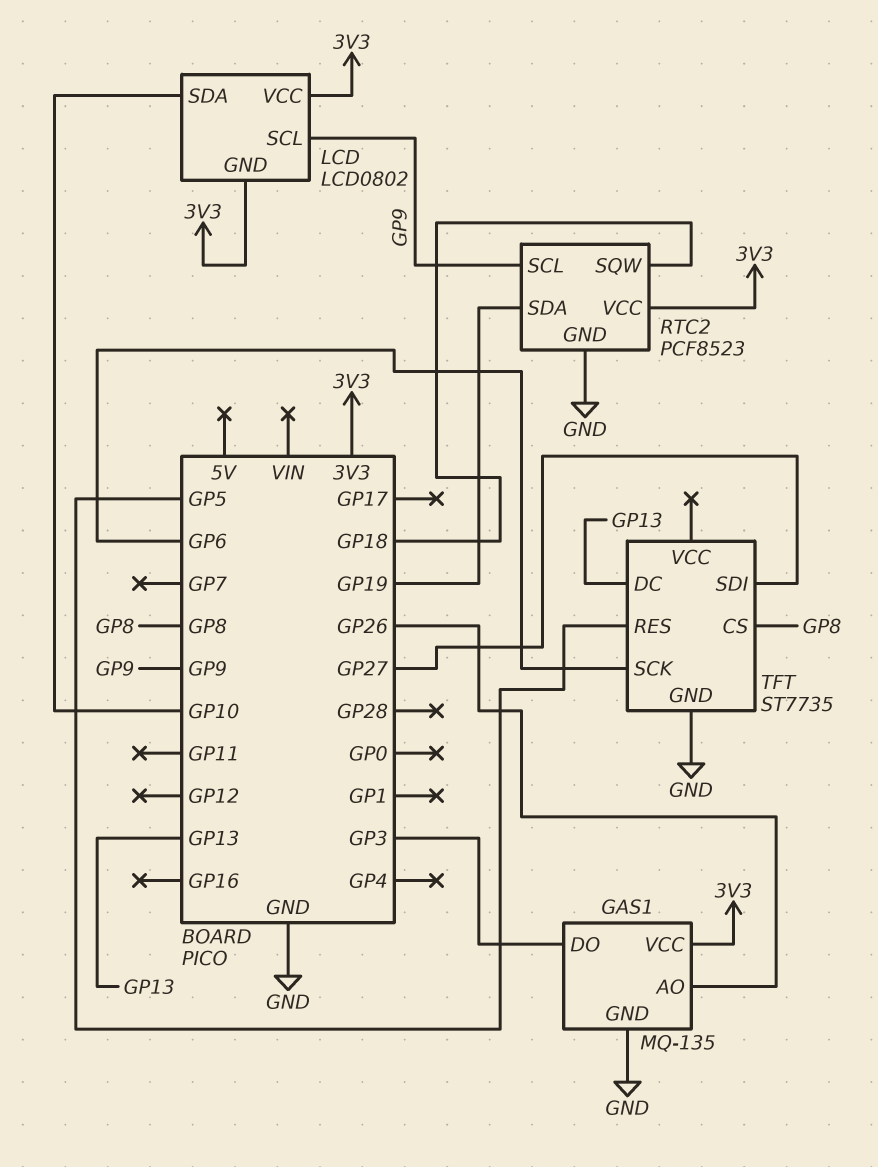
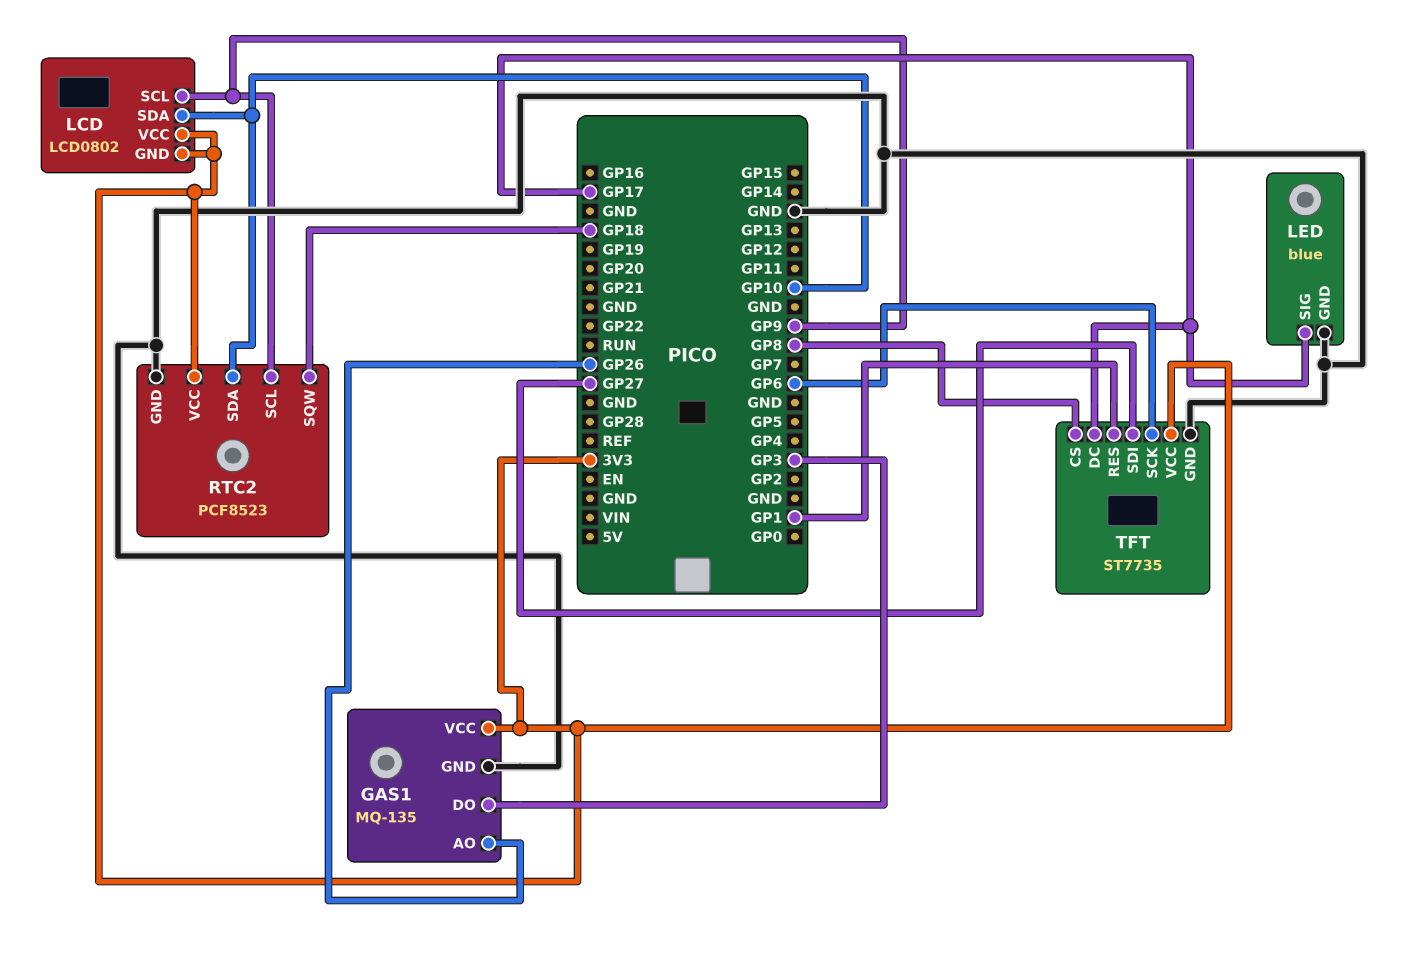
LED: none -> blue
LED pin GND: none -> GND
LED pin SIG: none -> GP17
RTC2 pin SDA: GP19 -> GP10
TFT pin DC: GP13 -> GP17
TFT pin RES: GP5 -> GP1
TFT pin VCC: none -> 3V3

